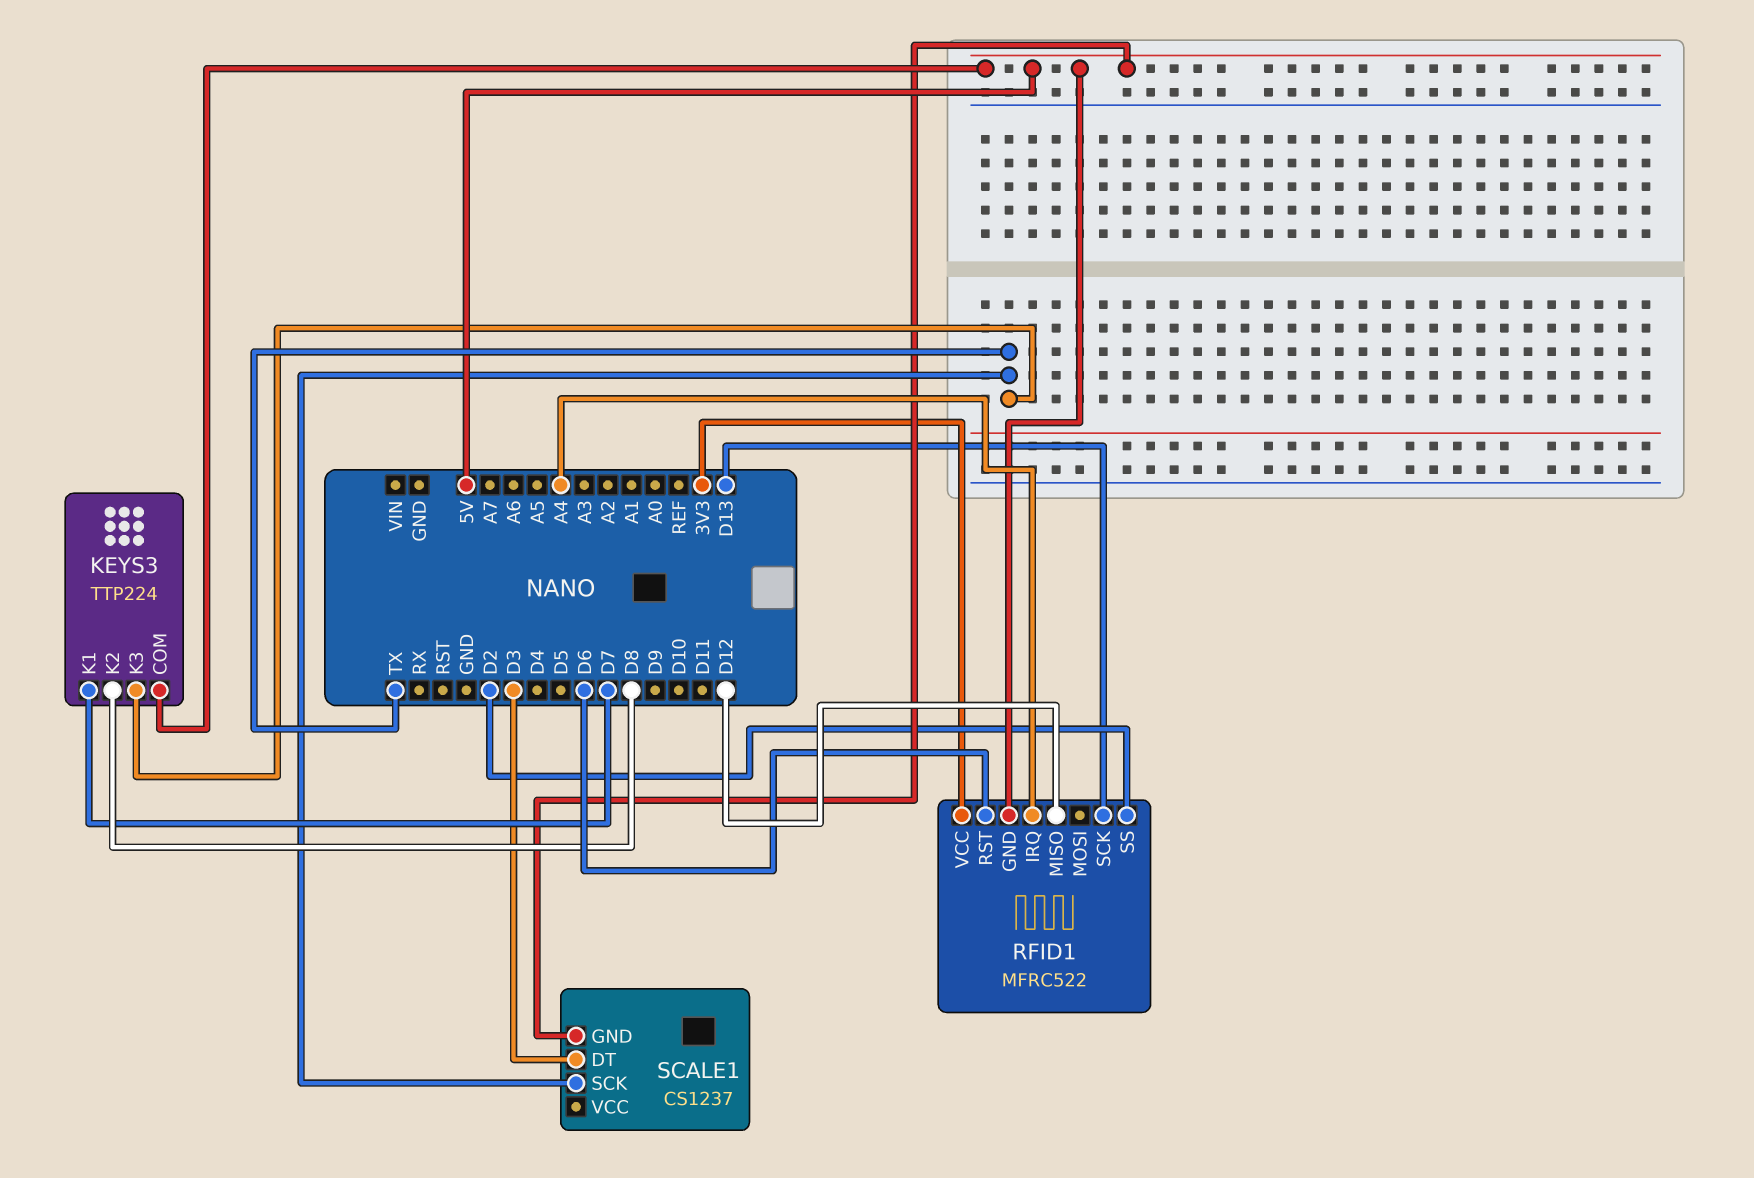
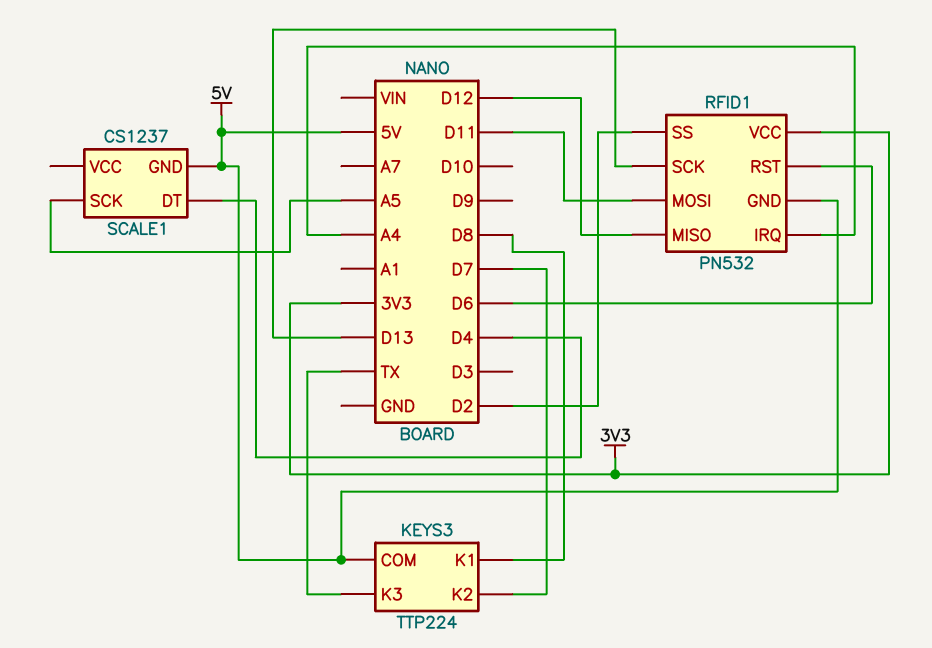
KEYS3 pin K1: D7 -> D8
KEYS3 pin K2: D8 -> D7
RFID1: MFRC522 -> PN532
RFID1 pin MOSI: none -> D11
SCALE1 pin DT: D3 -> D4
SCALE1 pin SCK: TX -> A5

